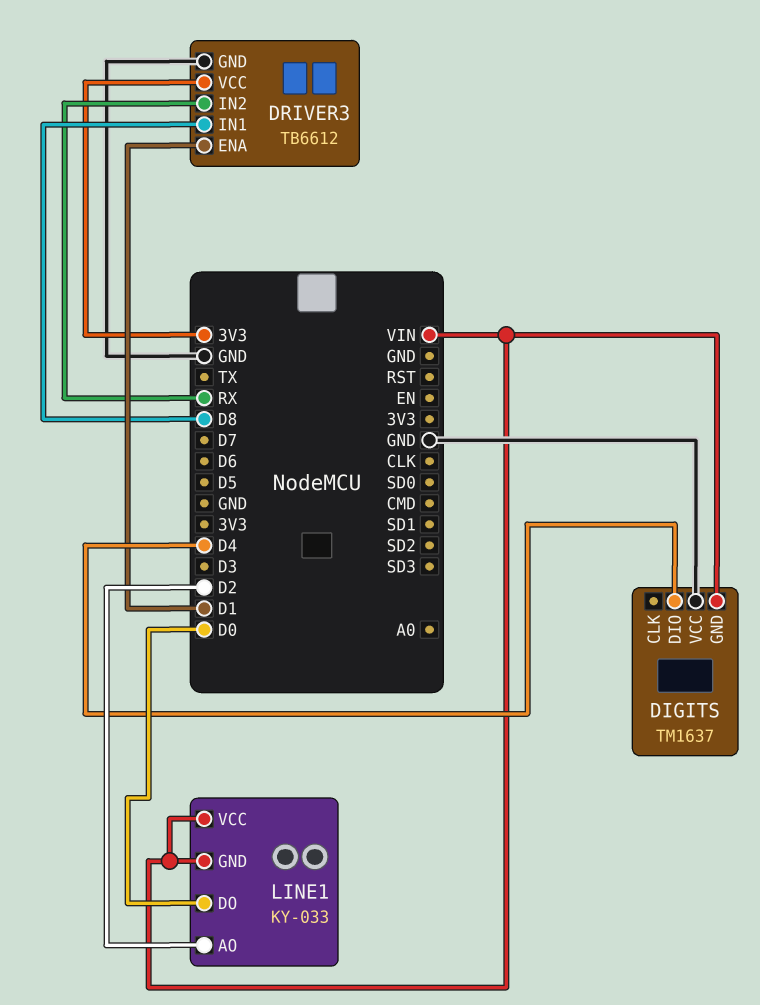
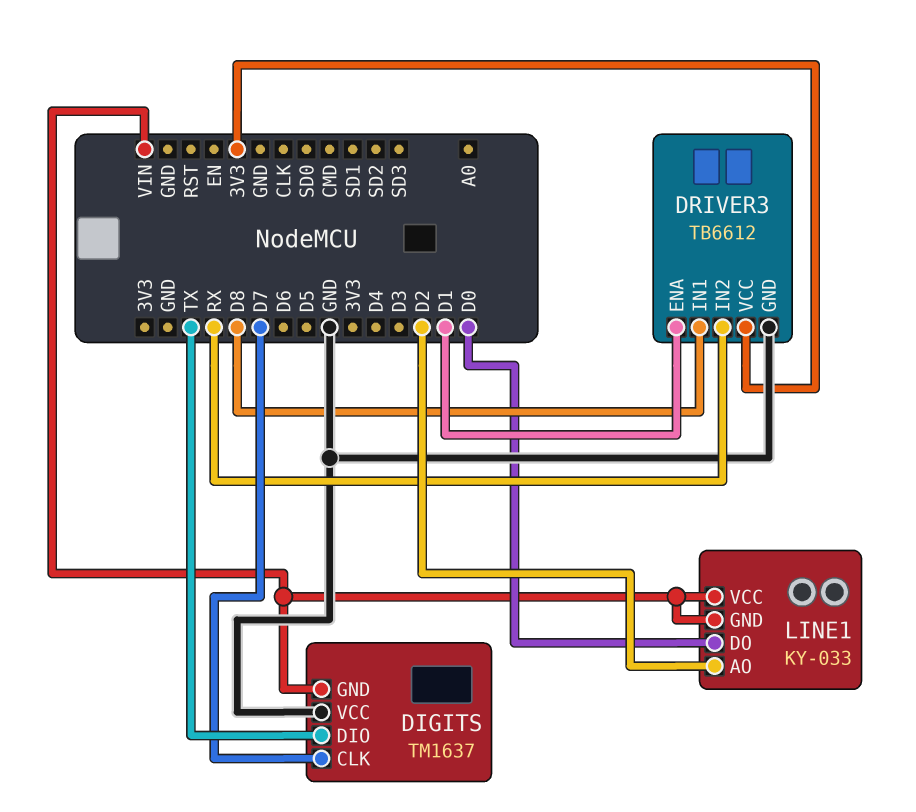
DIGITS pin CLK: none -> D7
DIGITS pin DIO: D4 -> TX

